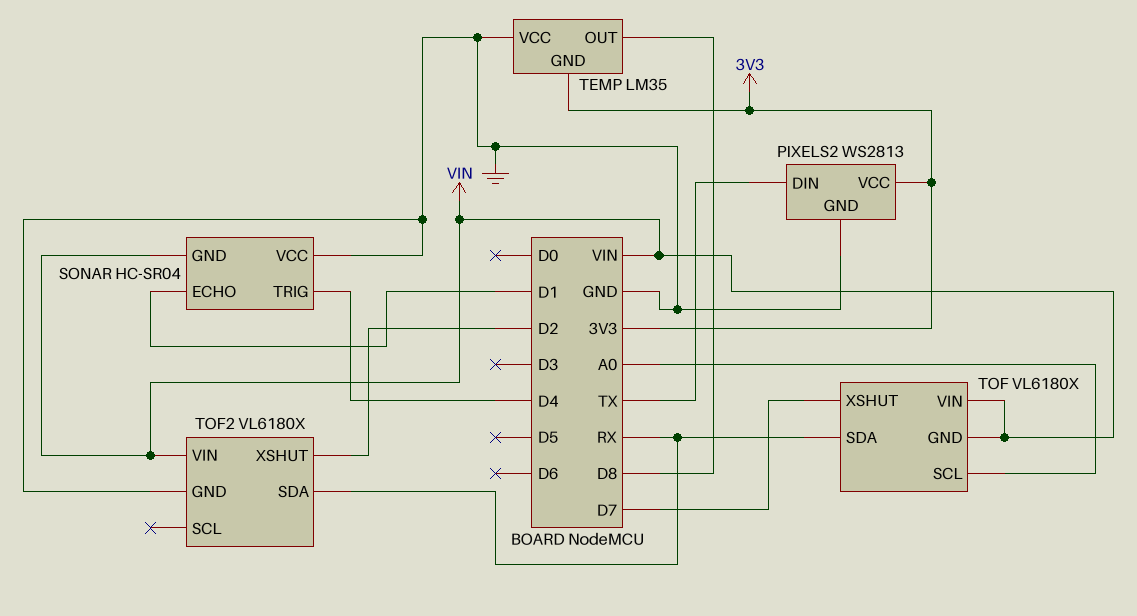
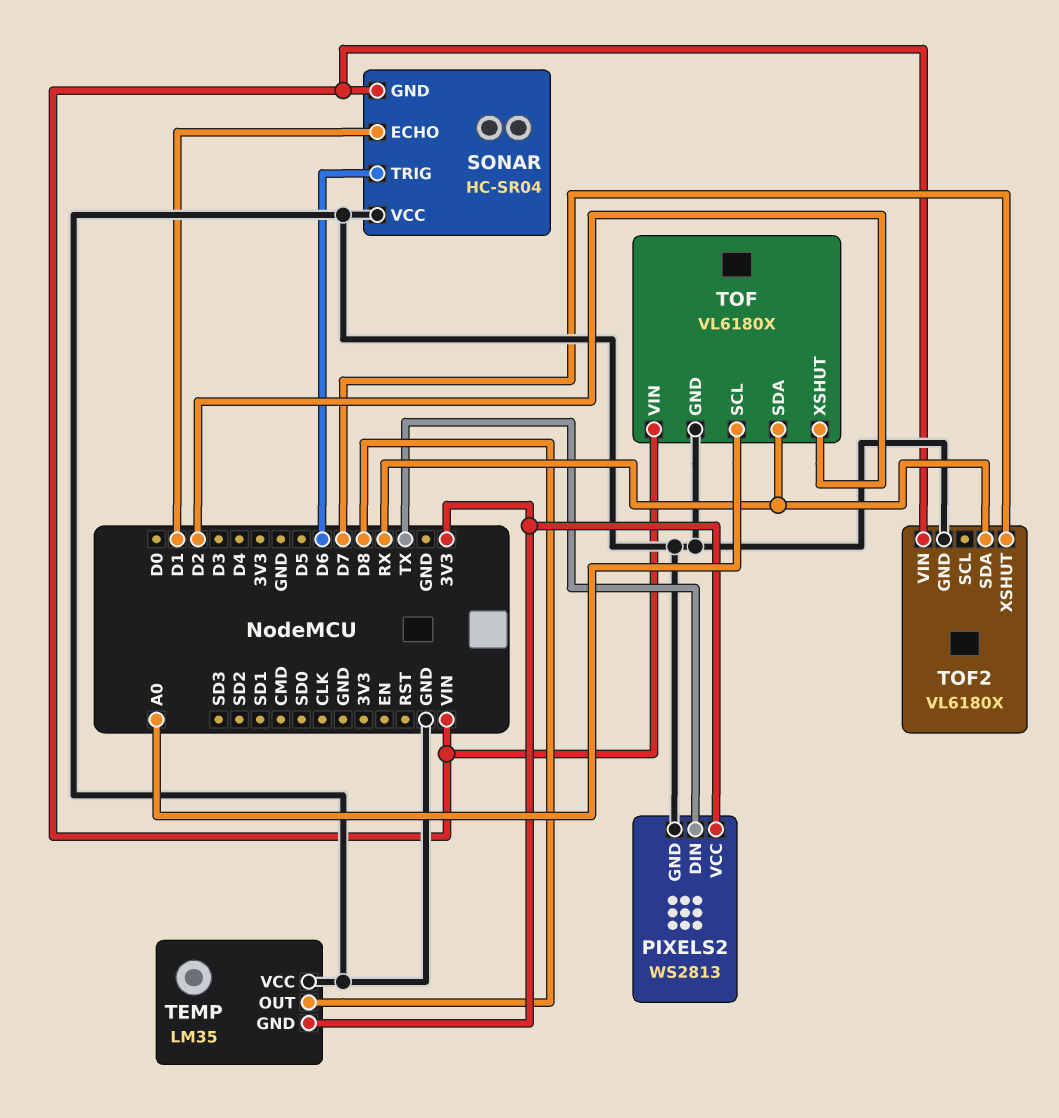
SONAR pin TRIG: D4 -> D6
TOF pin GND: VIN -> GND
TOF pin XSHUT: D7 -> D2
TOF2 pin XSHUT: D2 -> D7

